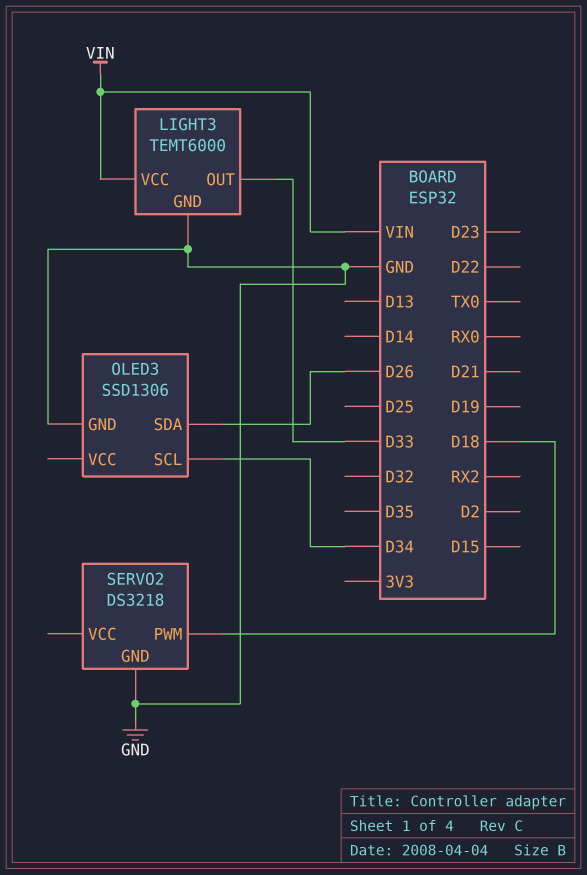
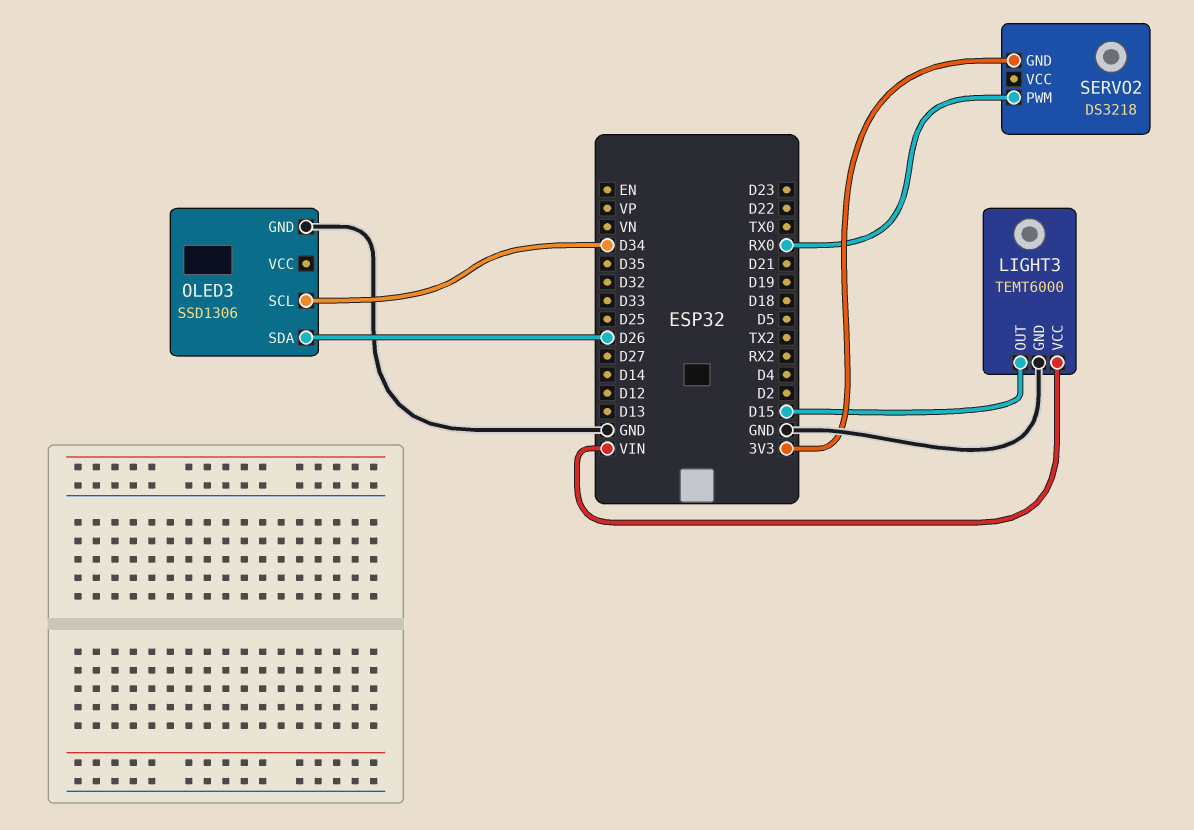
LIGHT3 pin OUT: D33 -> D15
SERVO2 pin GND: GND -> 3V3
SERVO2 pin PWM: D18 -> RX0

